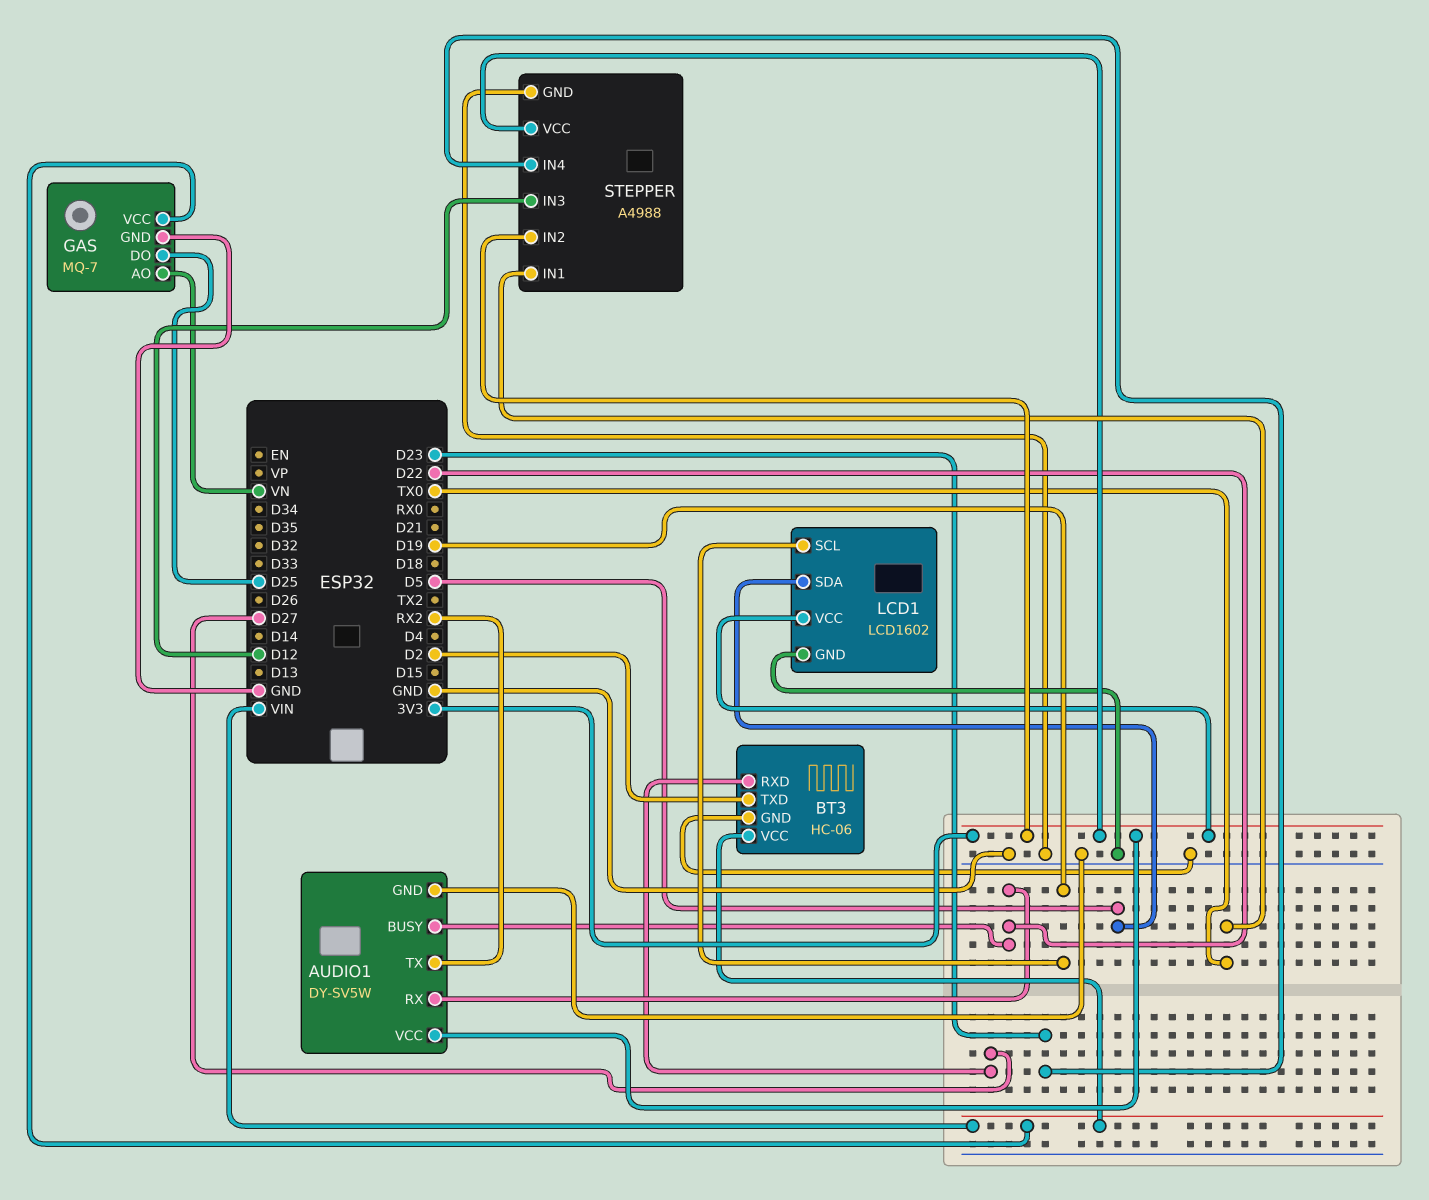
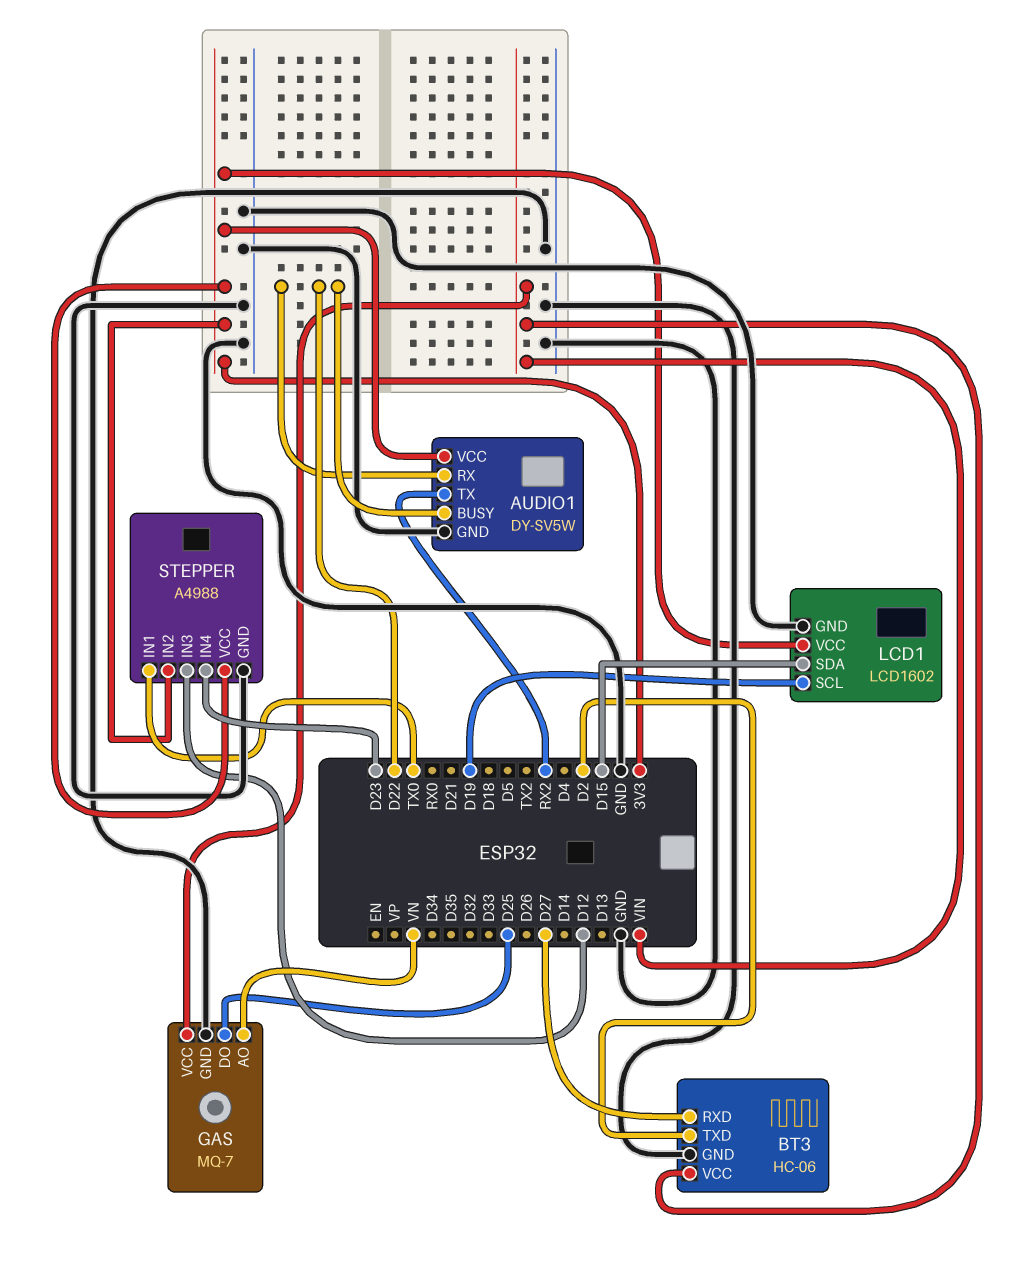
LCD1 pin SDA: D5 -> D15

